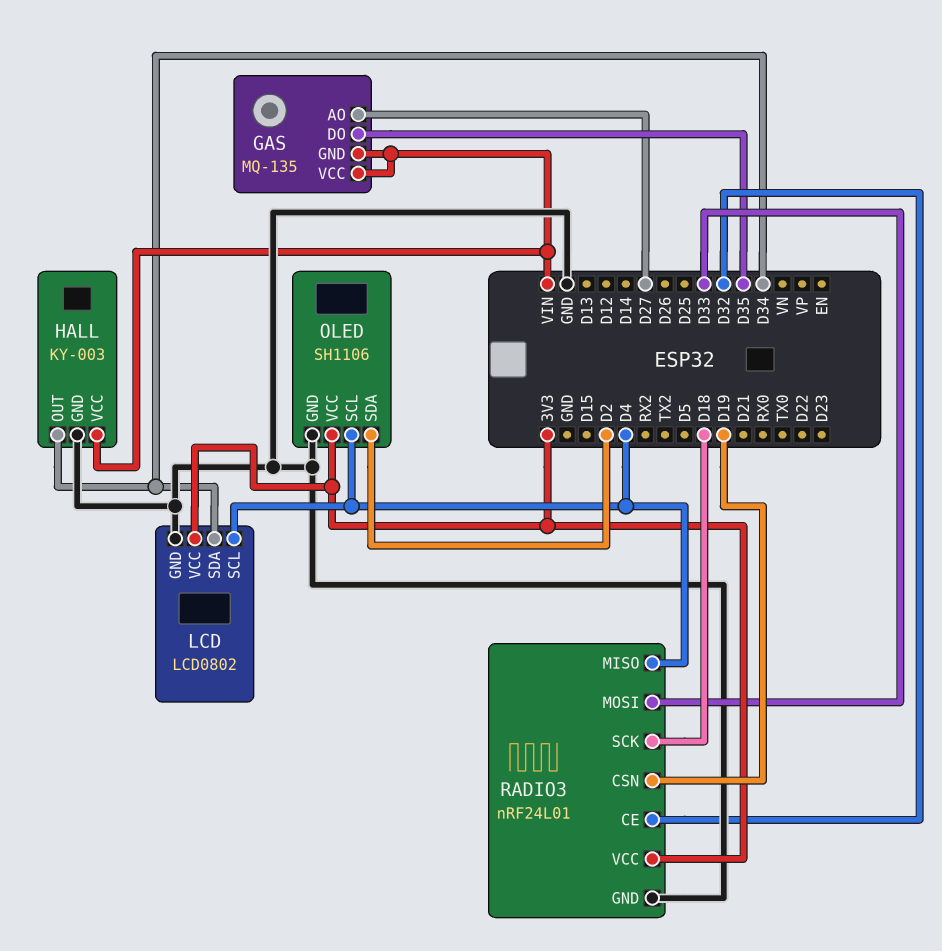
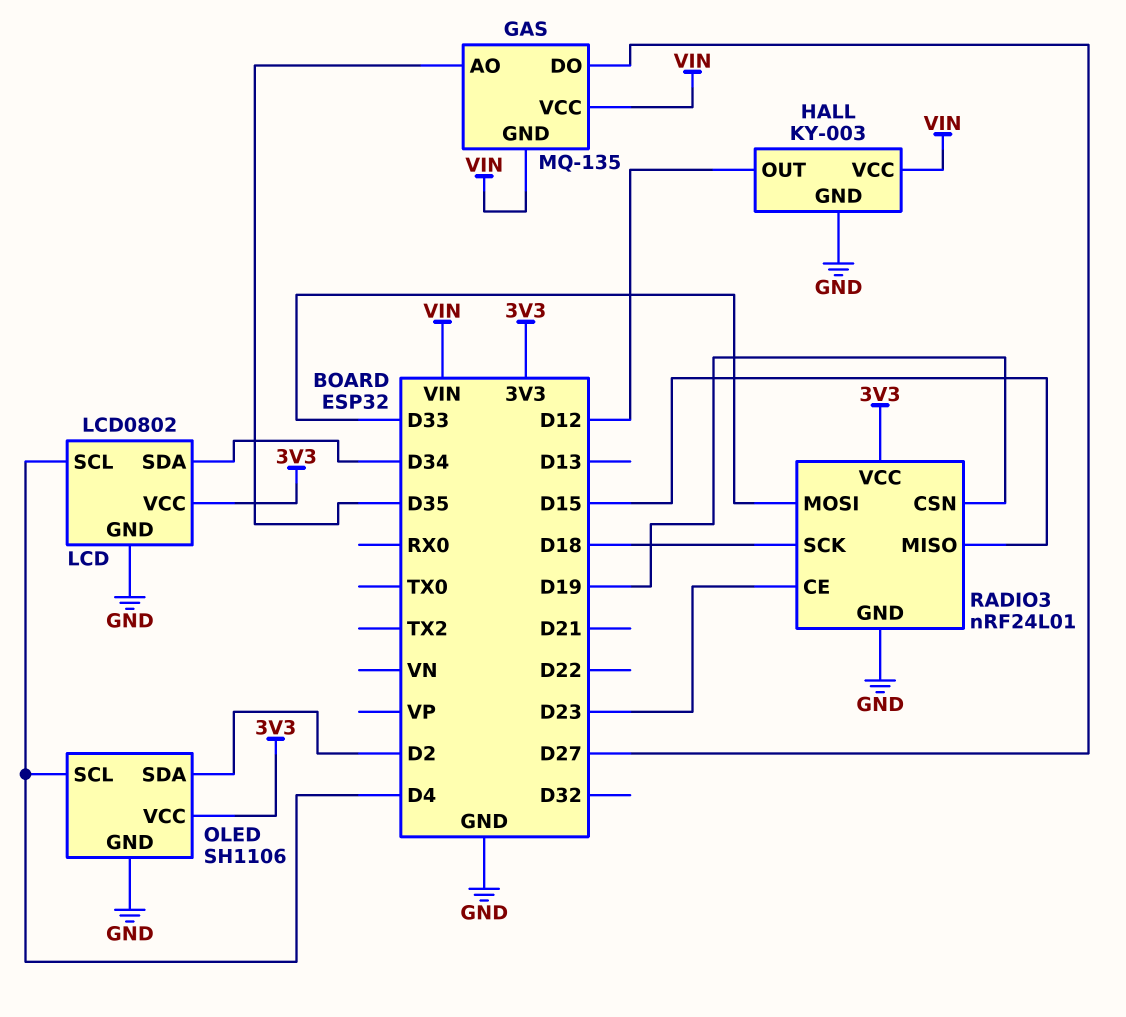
GAS pin AO: D27 -> D35
GAS pin DO: D35 -> D27
HALL pin OUT: D34 -> D12
RADIO3 pin CE: D32 -> D23
RADIO3 pin MISO: D4 -> D15

